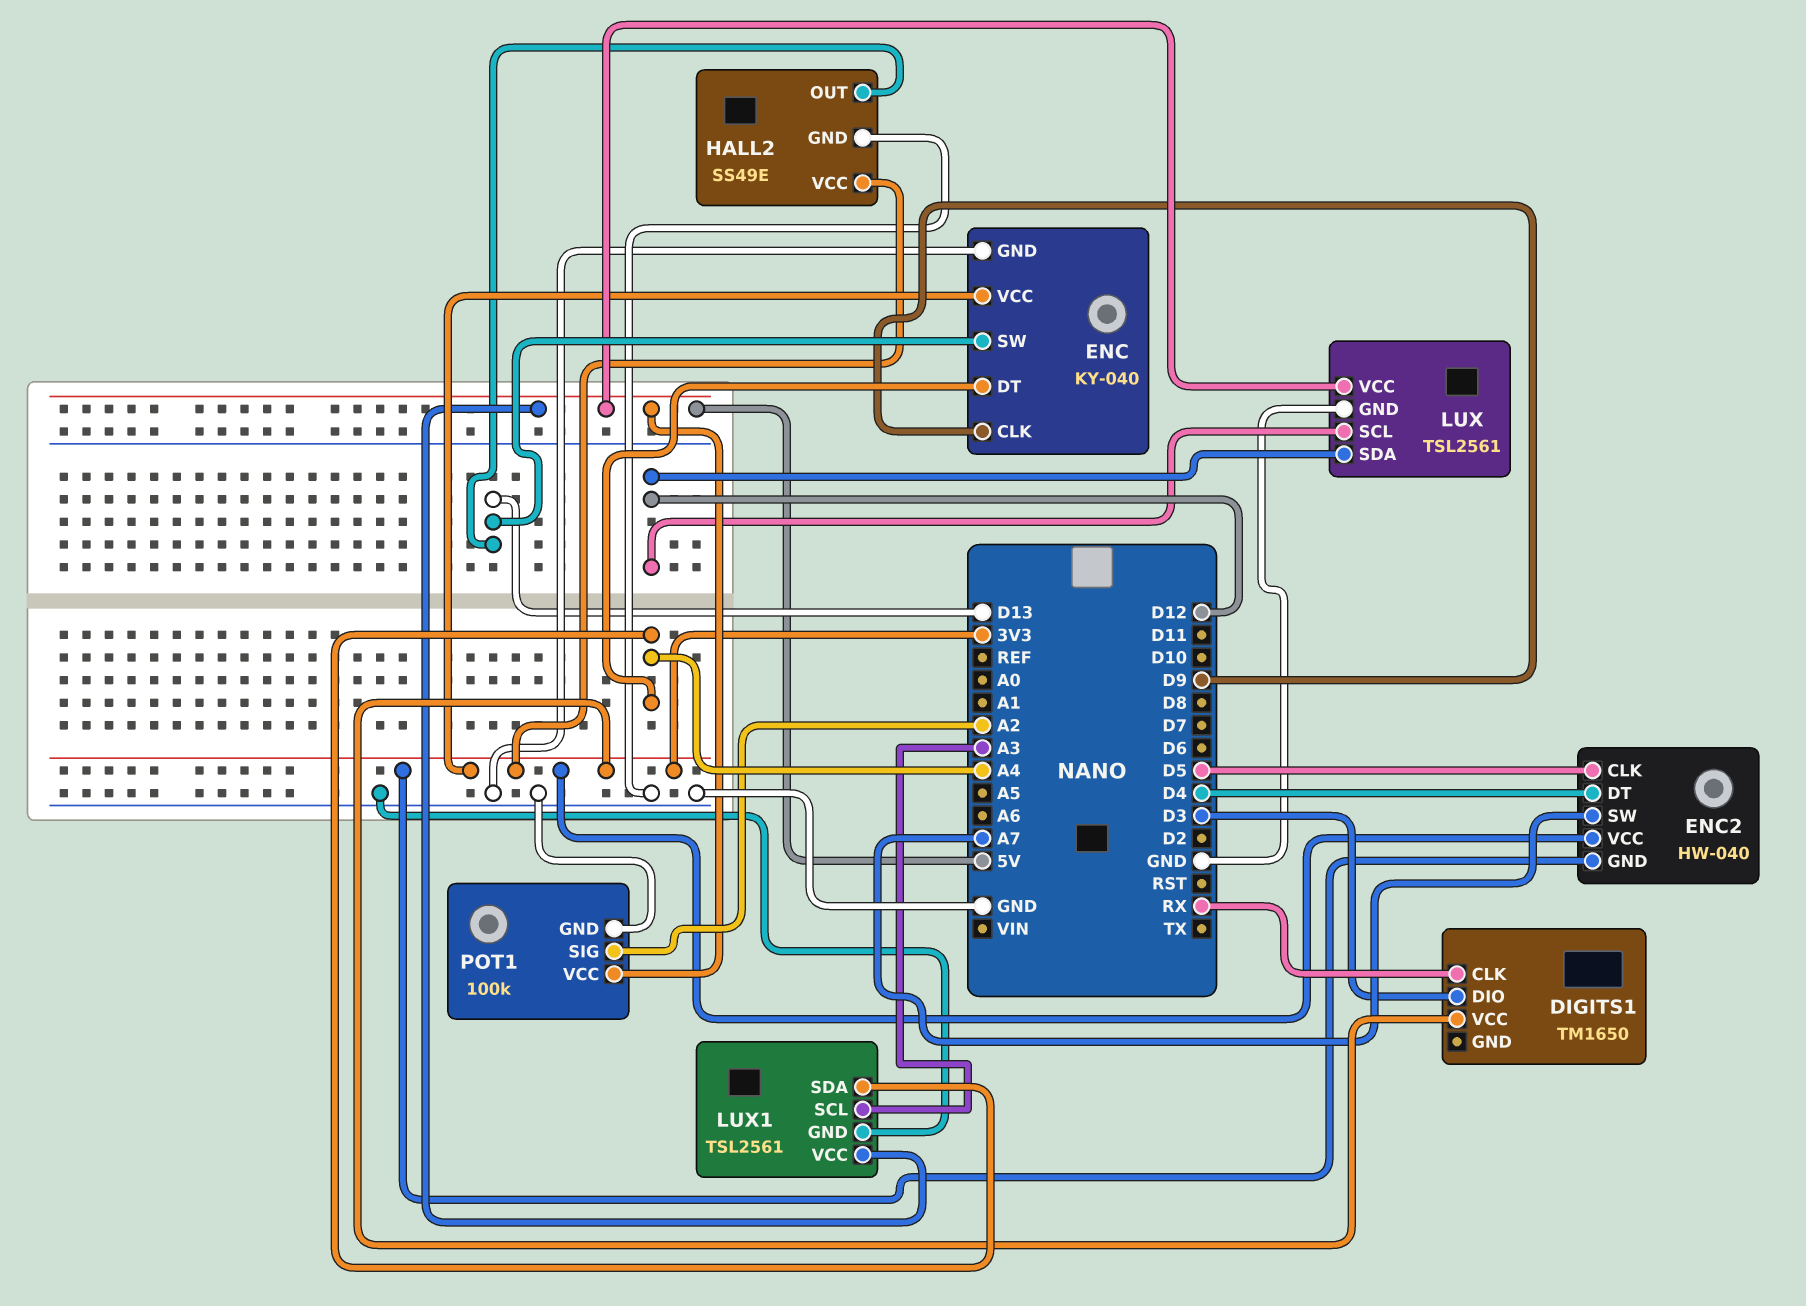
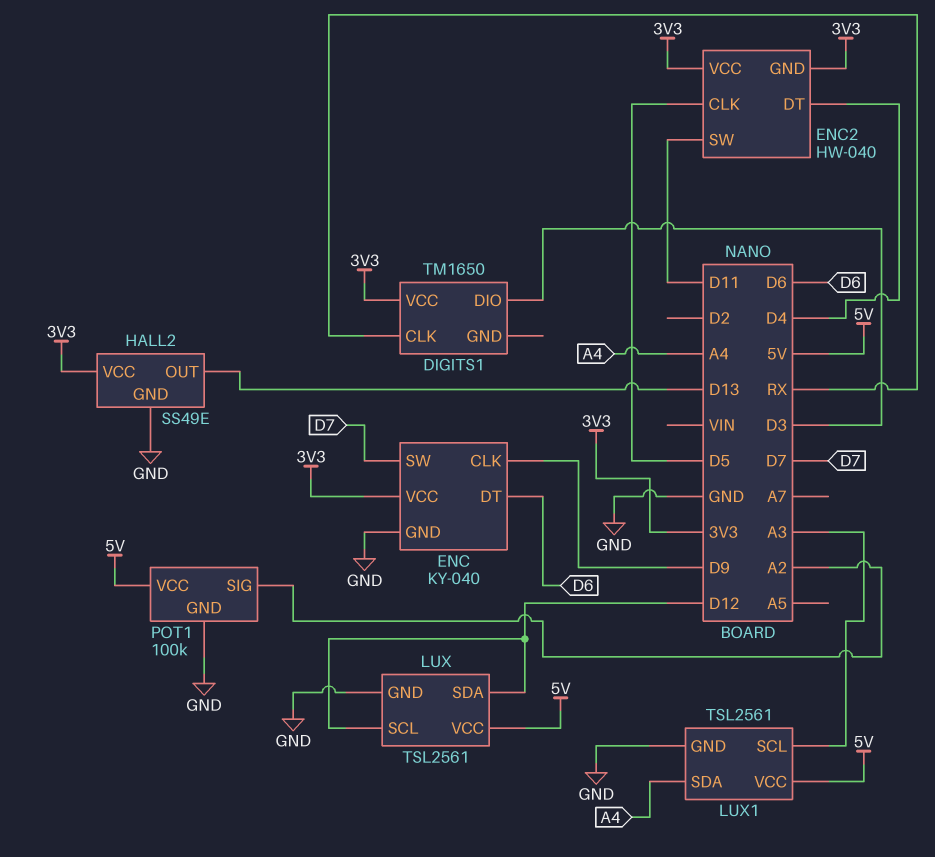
ENC pin DT: A4 -> D6
ENC pin SW: D13 -> D7
ENC2 pin SW: A7 -> D11

